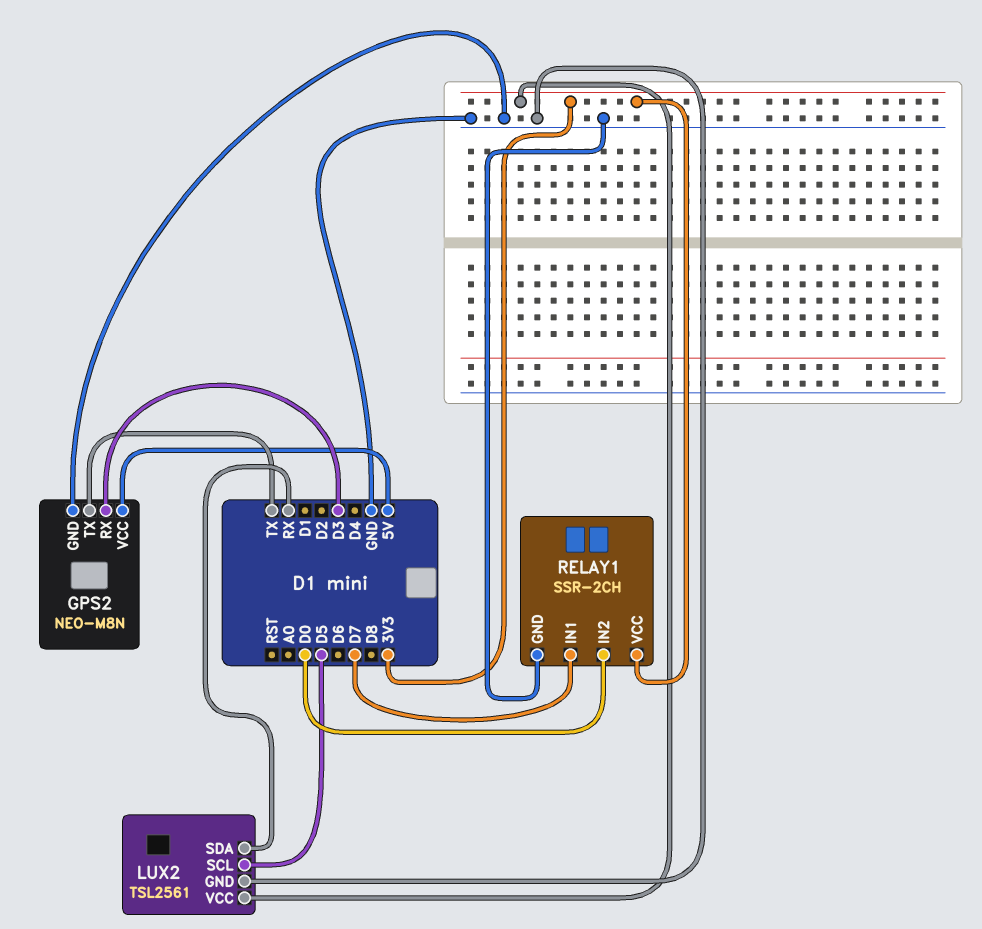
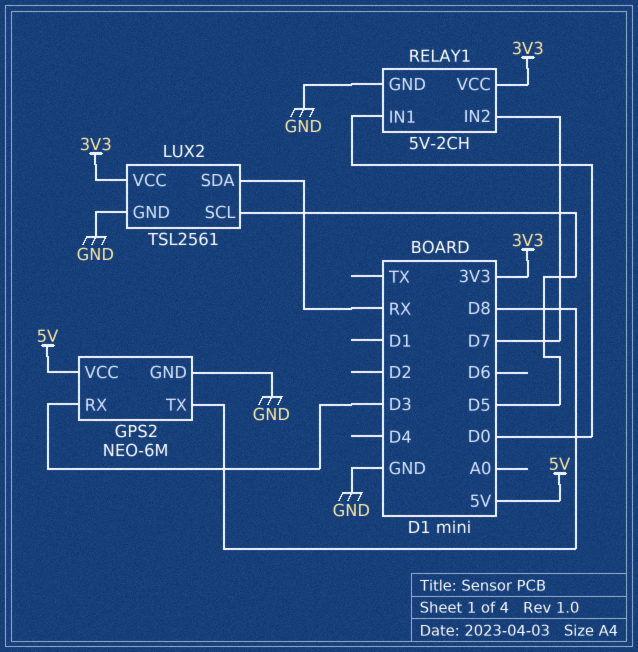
GPS2: NEO-M8N -> NEO-6M
GPS2 pin TX: TX -> D8
RELAY1: SSR-2CH -> 5V-2CH
RELAY1 pin IN1: D7 -> D0
RELAY1 pin IN2: D0 -> D7

